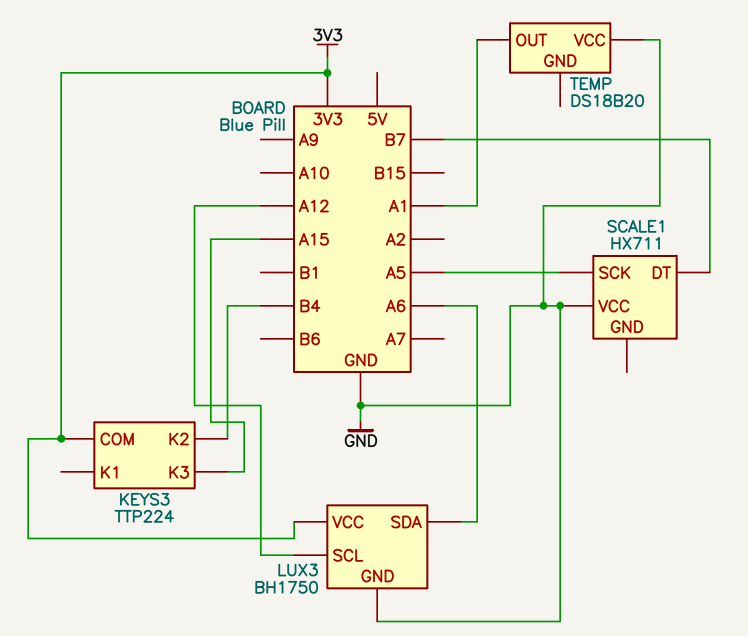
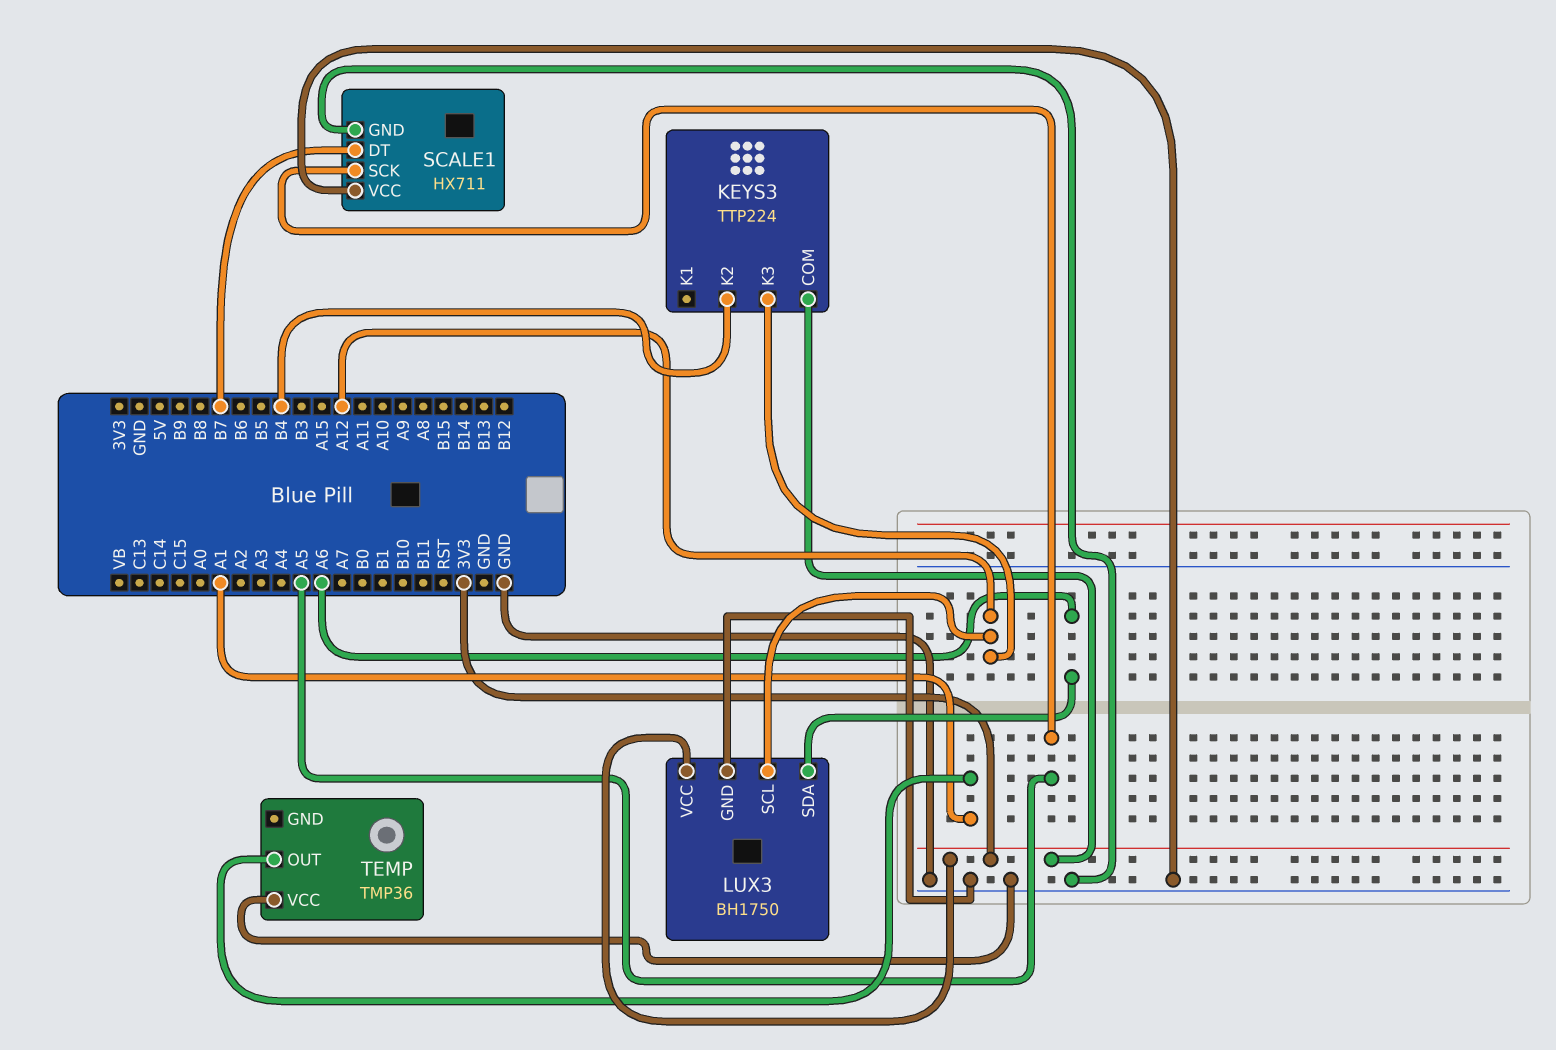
KEYS3 pin K3: A15 -> A12
SCALE1 pin GND: none -> GND
TEMP: DS18B20 -> TMP36

